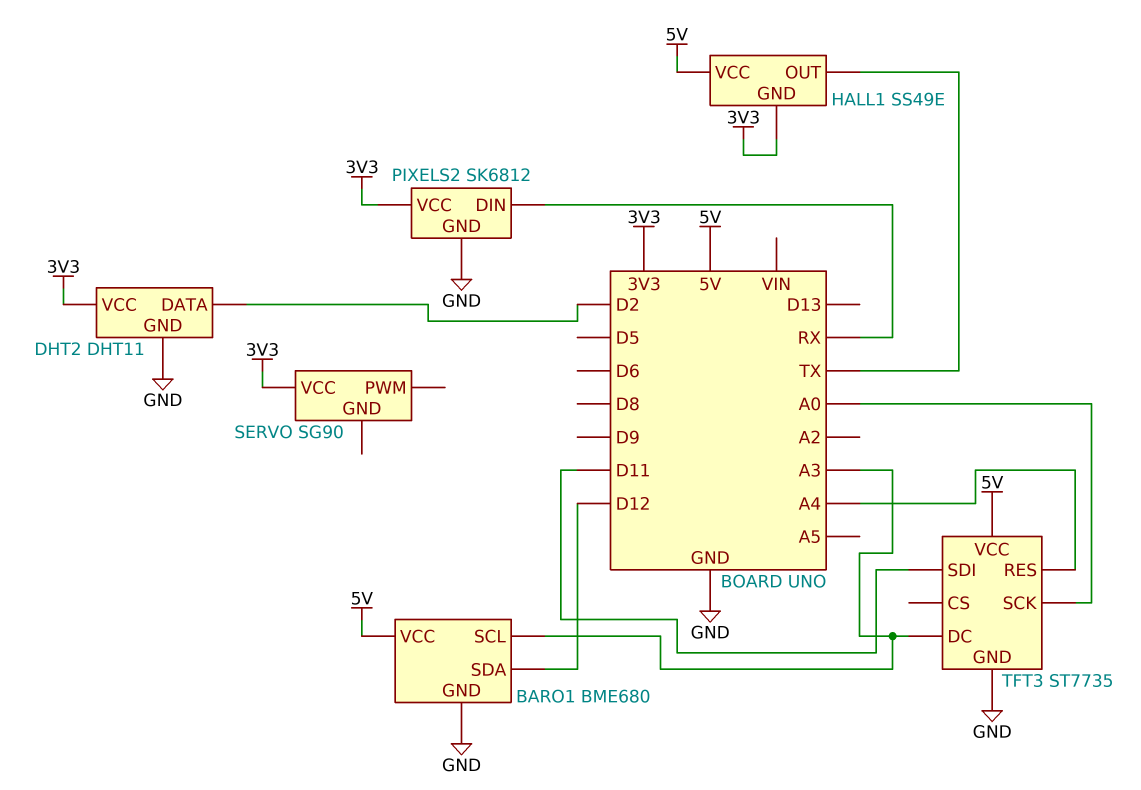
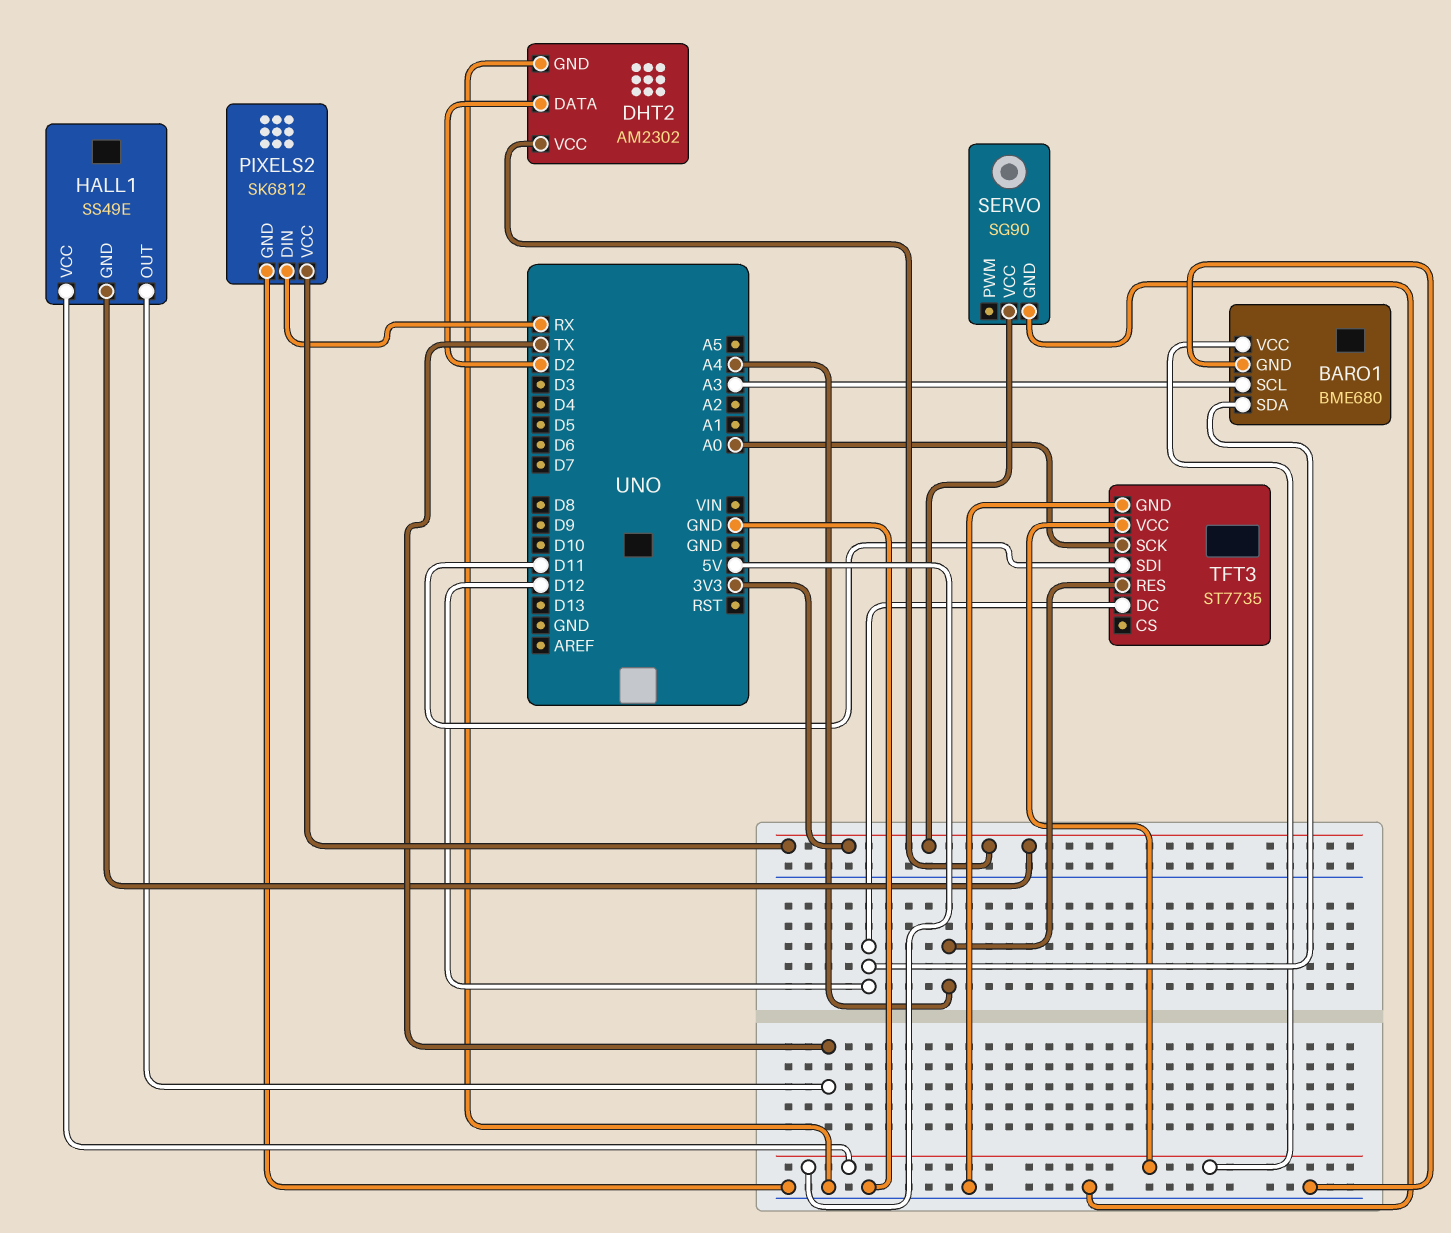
DHT2: DHT11 -> AM2302
SERVO pin GND: none -> GND
TFT3 pin DC: A3 -> D12

